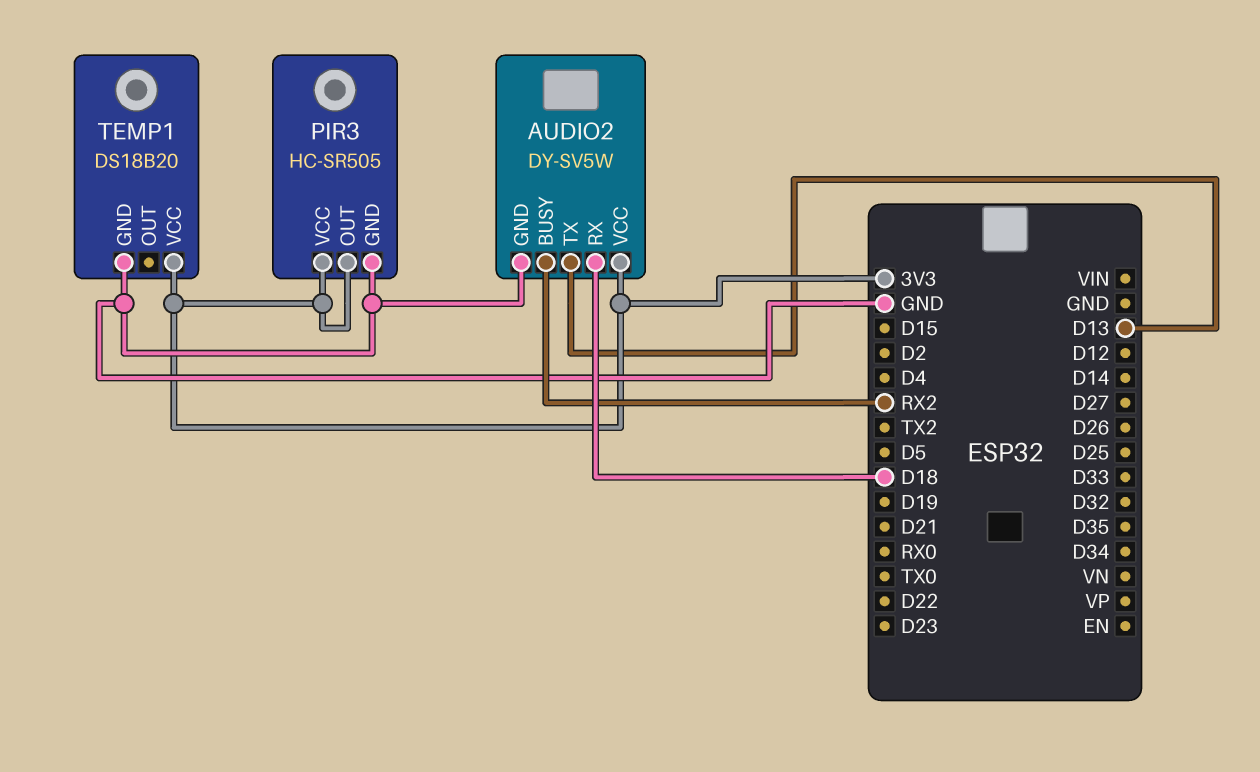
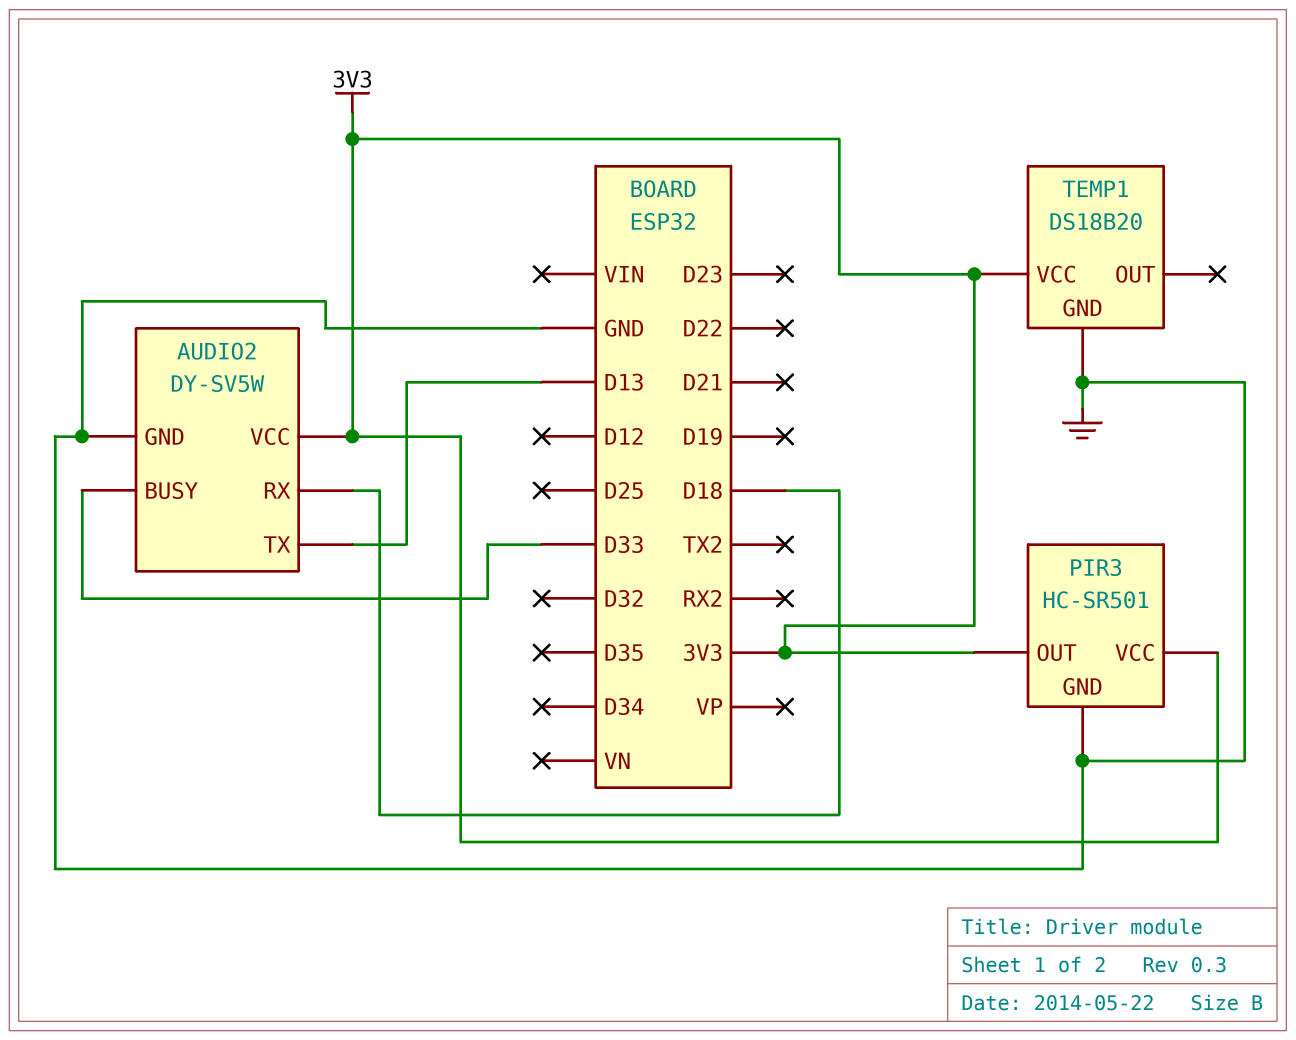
AUDIO2 pin BUSY: RX2 -> D33
PIR3: HC-SR505 -> HC-SR501

